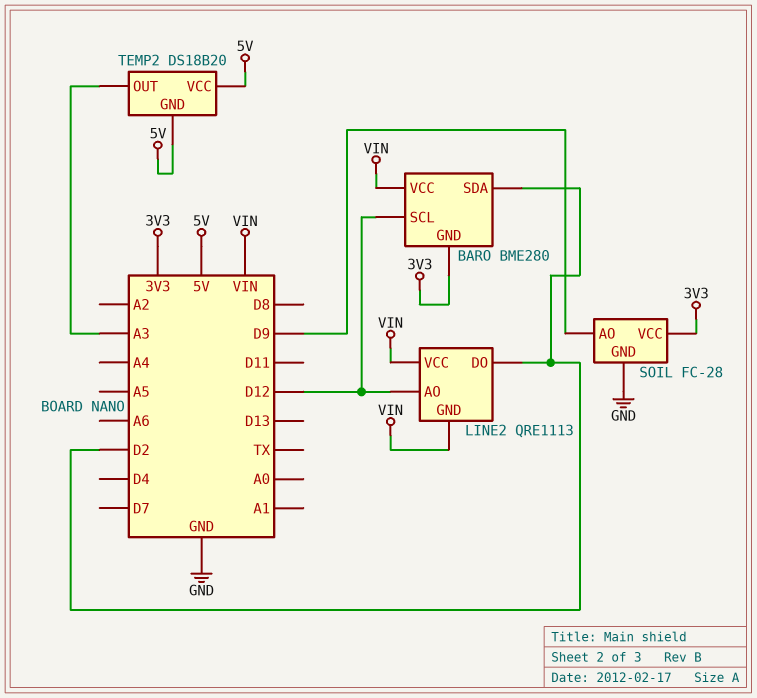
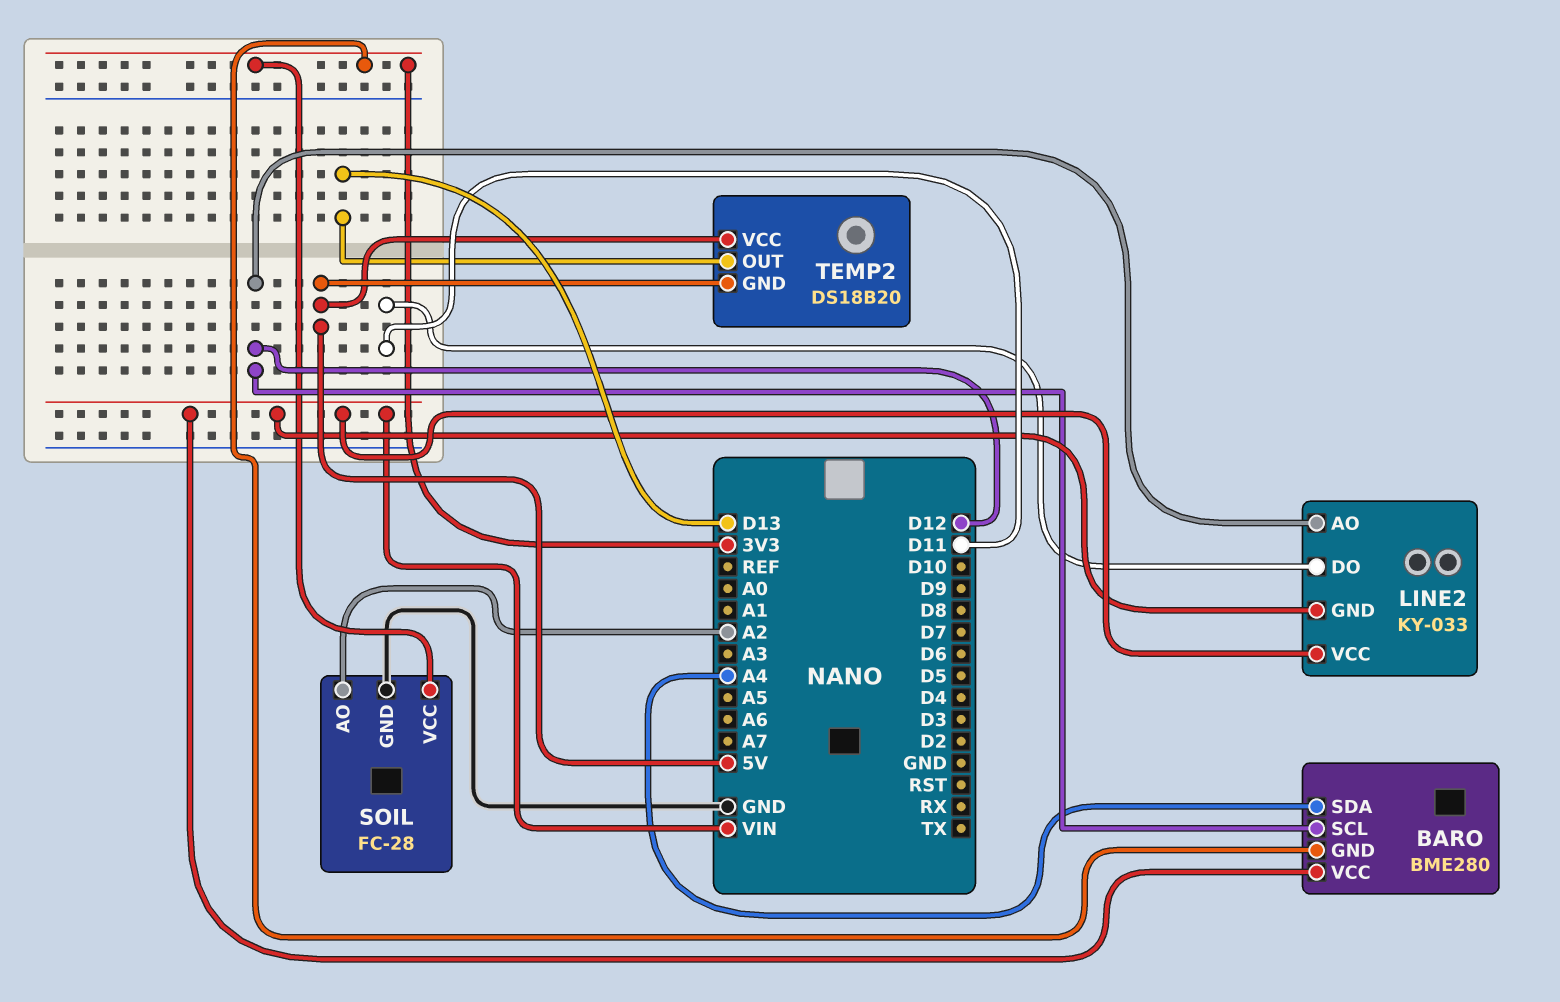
BARO pin SDA: D2 -> A4
LINE2: QRE1113 -> KY-033
LINE2 pin DO: D2 -> D11
SOIL pin AO: D9 -> A2
TEMP2 pin OUT: A3 -> D13

